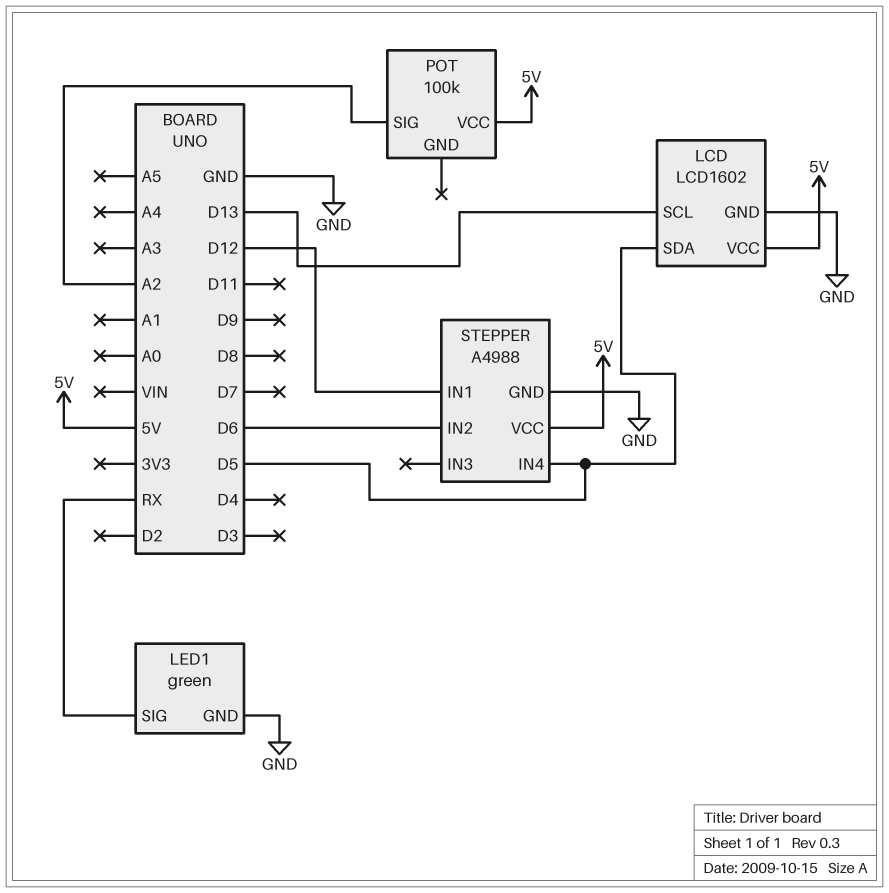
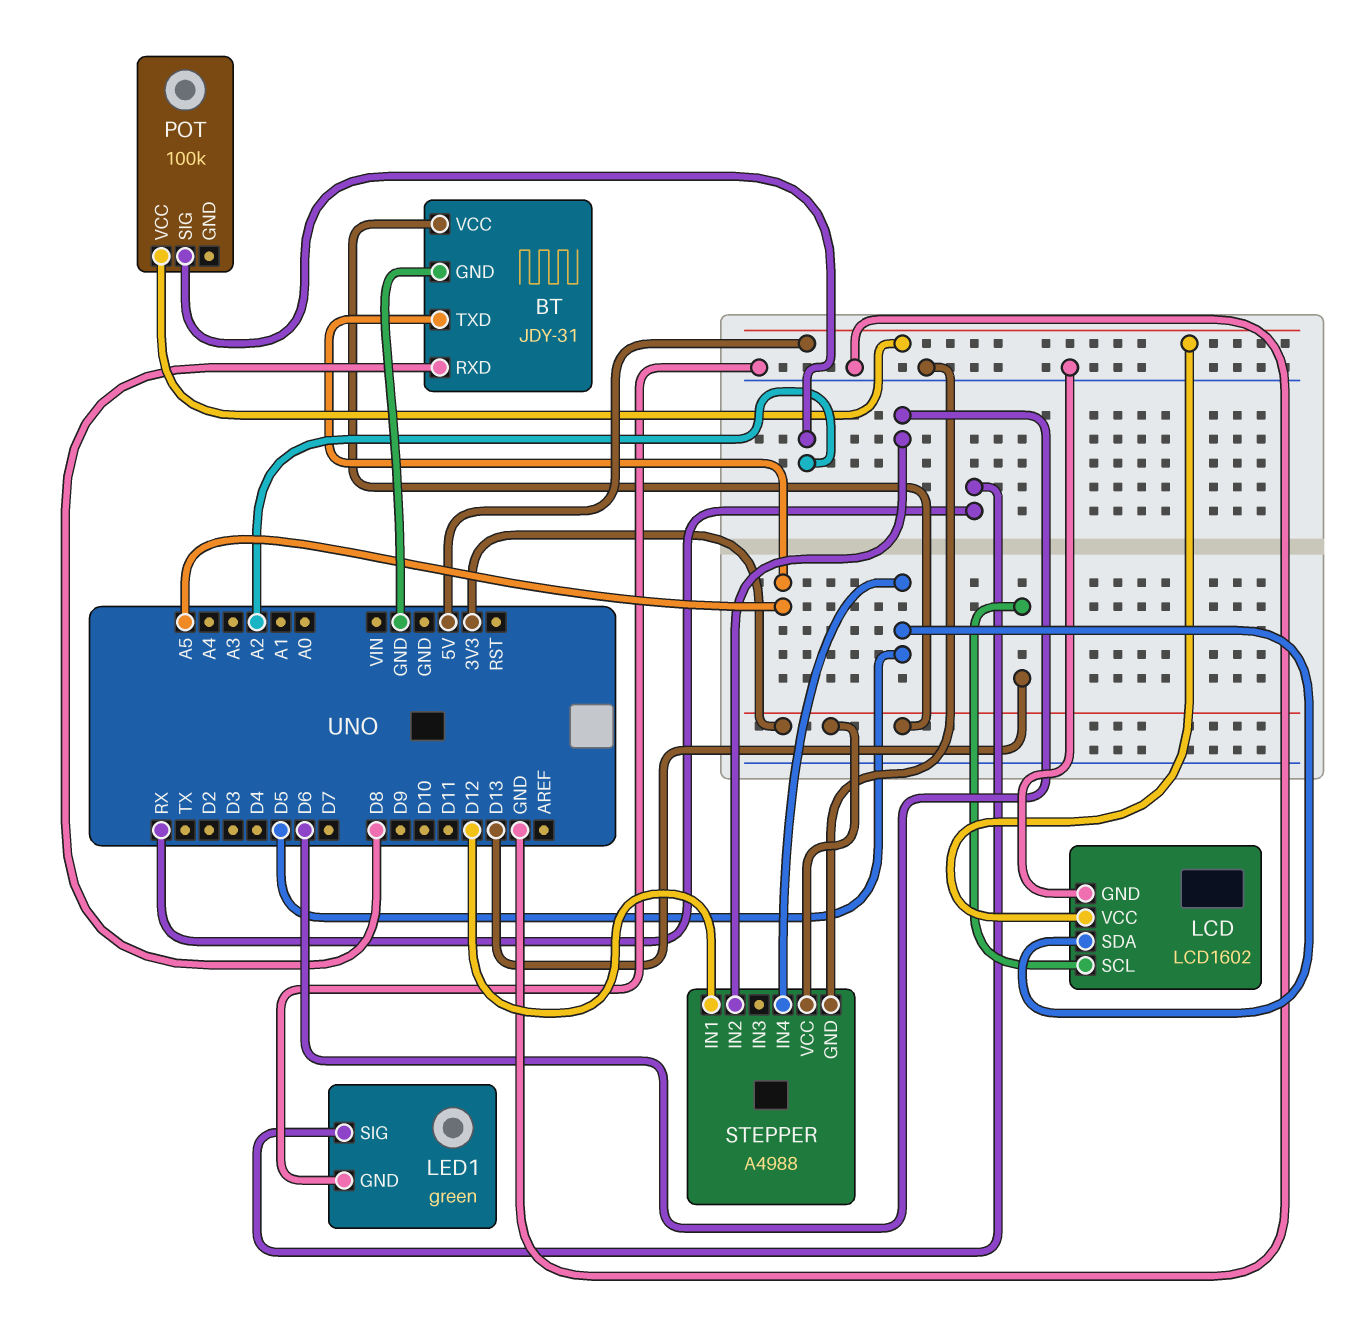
BT: none -> JDY-31
BT pin GND: none -> GND
BT pin RXD: none -> D8
BT pin TXD: none -> A5
BT pin VCC: none -> 3V3
STEPPER pin VCC: 5V -> 3V3

